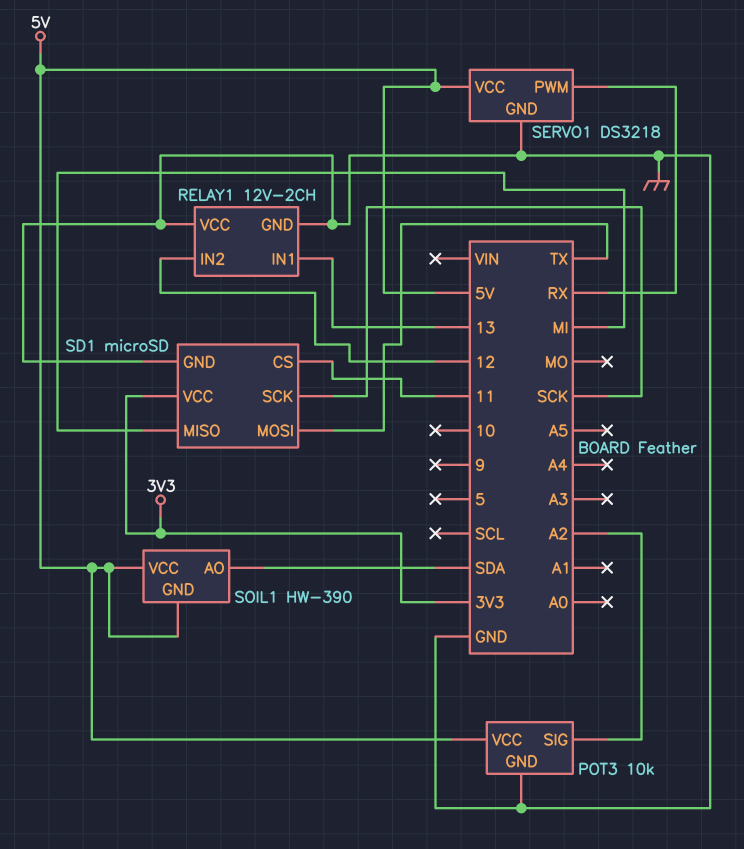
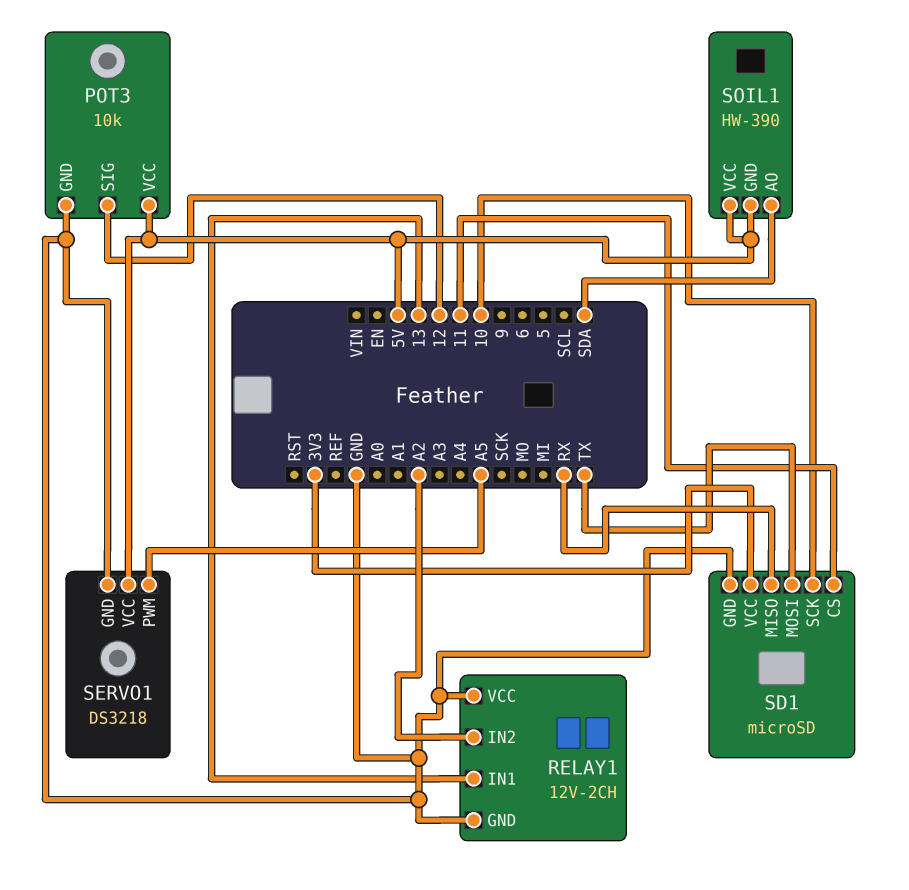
POT3 pin SIG: A2 -> 12
RELAY1 pin IN2: 12 -> A2
SD1 pin MISO: MI -> RX
SD1 pin SCK: SCK -> 10
SERVO1 pin PWM: RX -> A5

